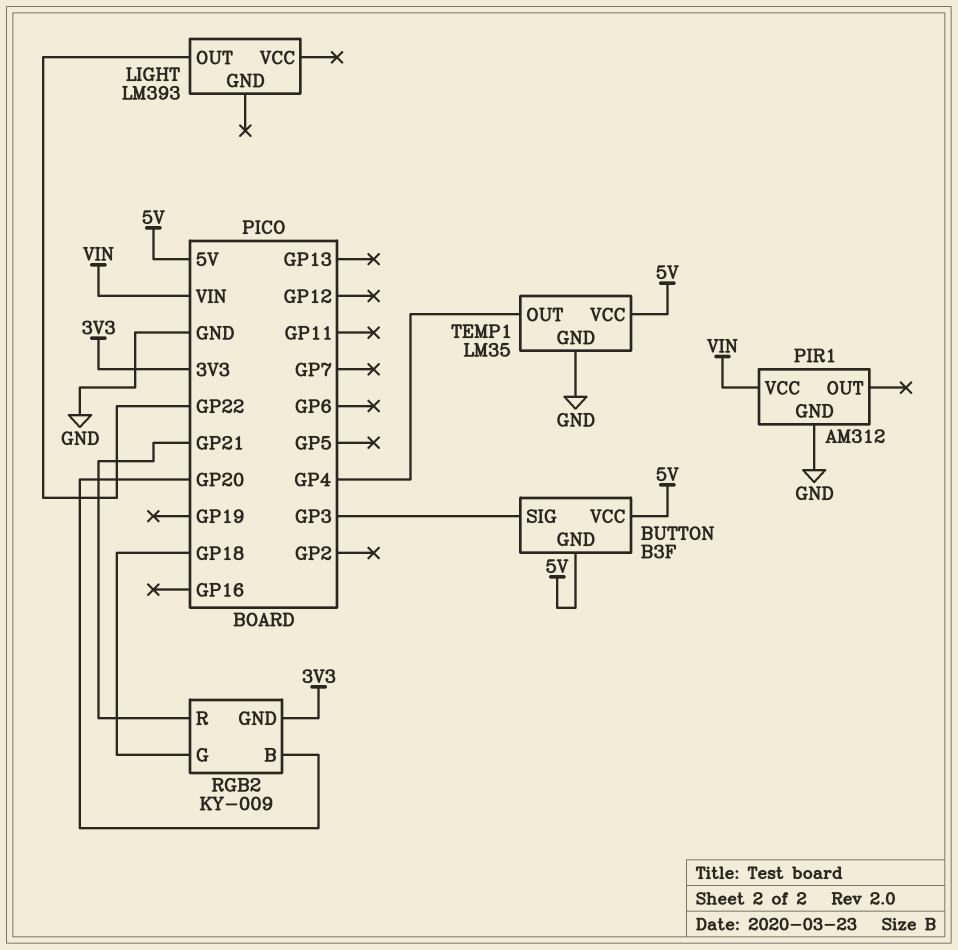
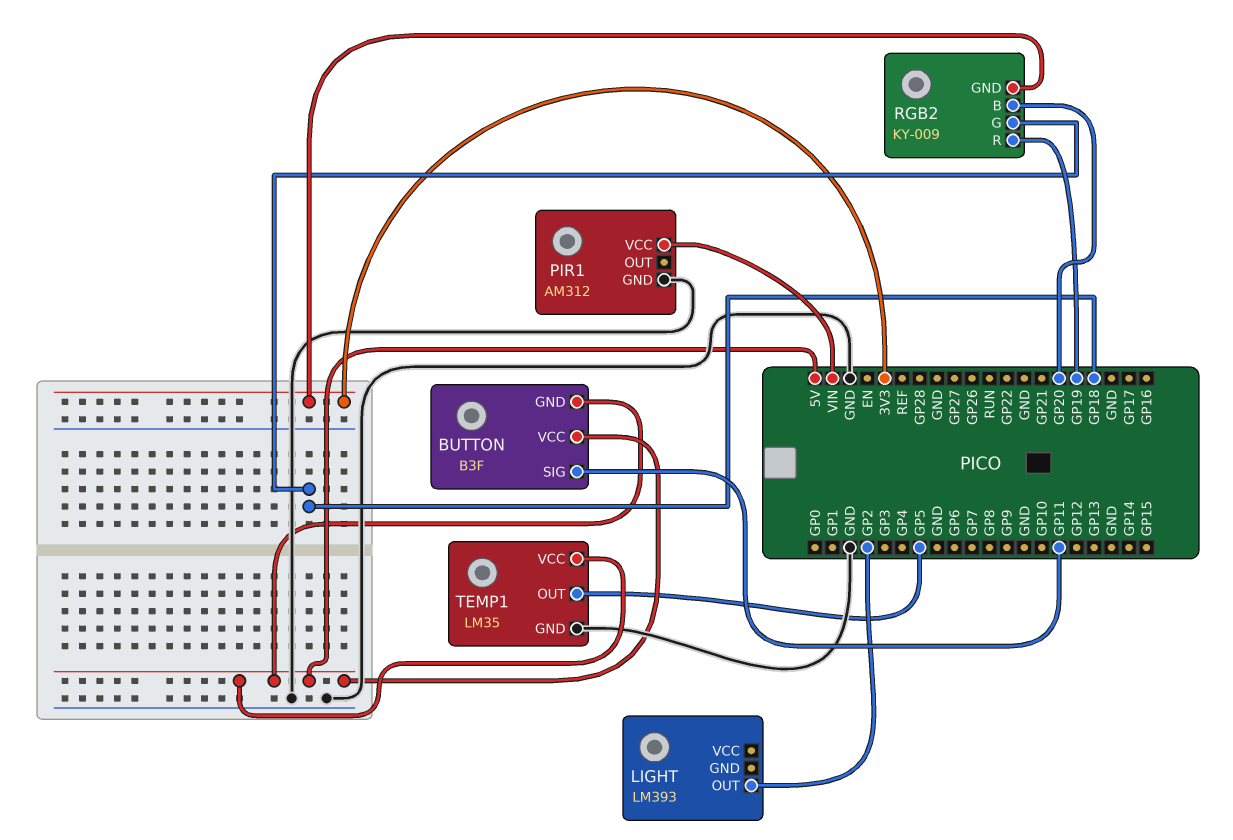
BUTTON pin SIG: GP3 -> GP11
LIGHT pin OUT: GP22 -> GP2
RGB2 pin R: GP21 -> GP19
TEMP1 pin OUT: GP4 -> GP5

